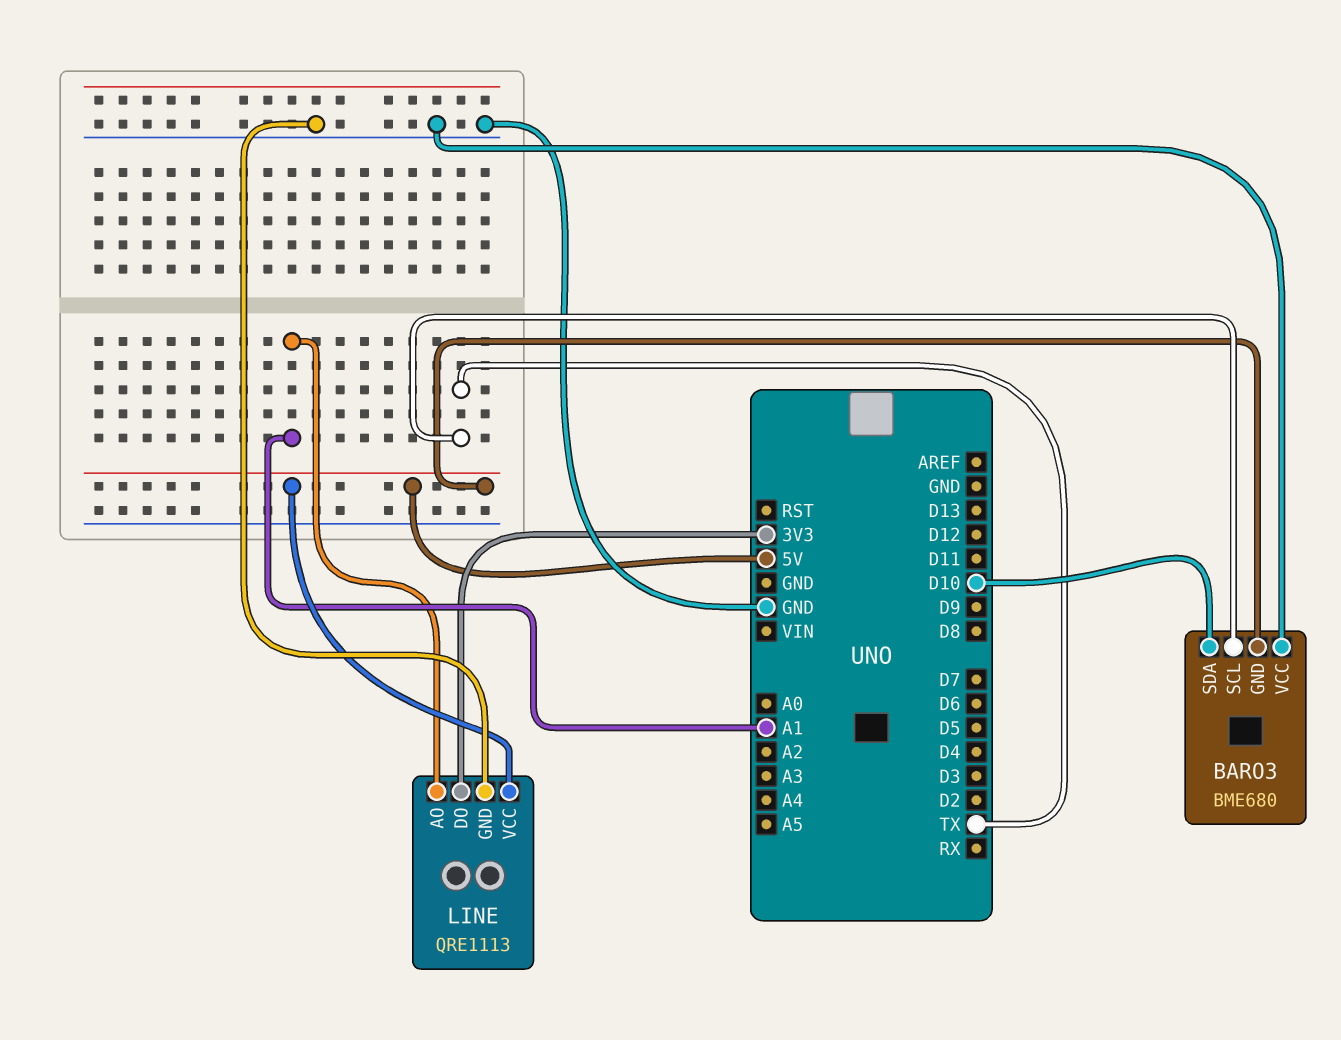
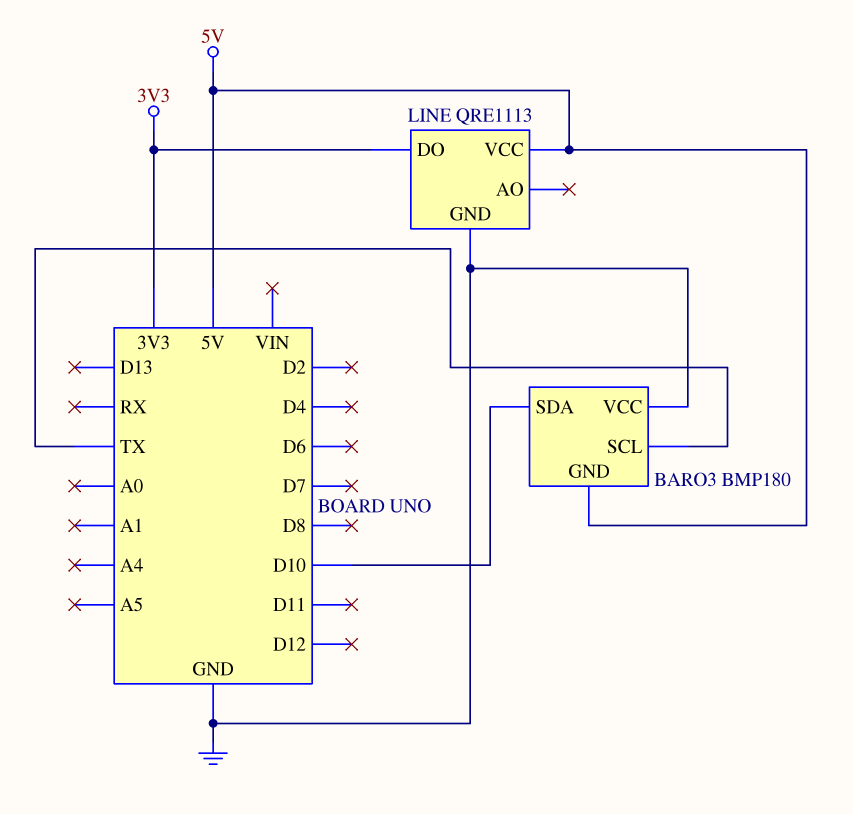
BARO3: BME680 -> BMP180
LINE pin AO: A1 -> none

